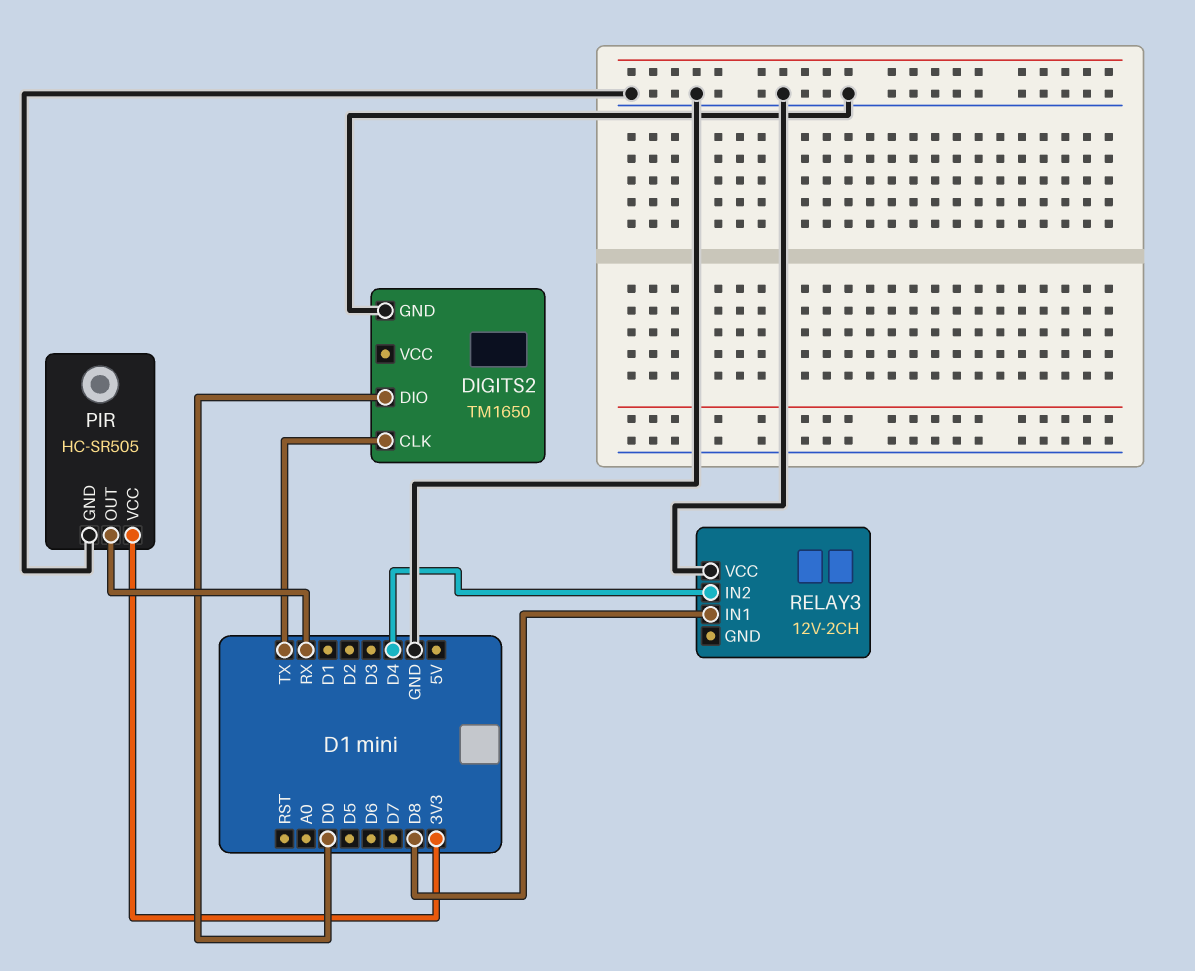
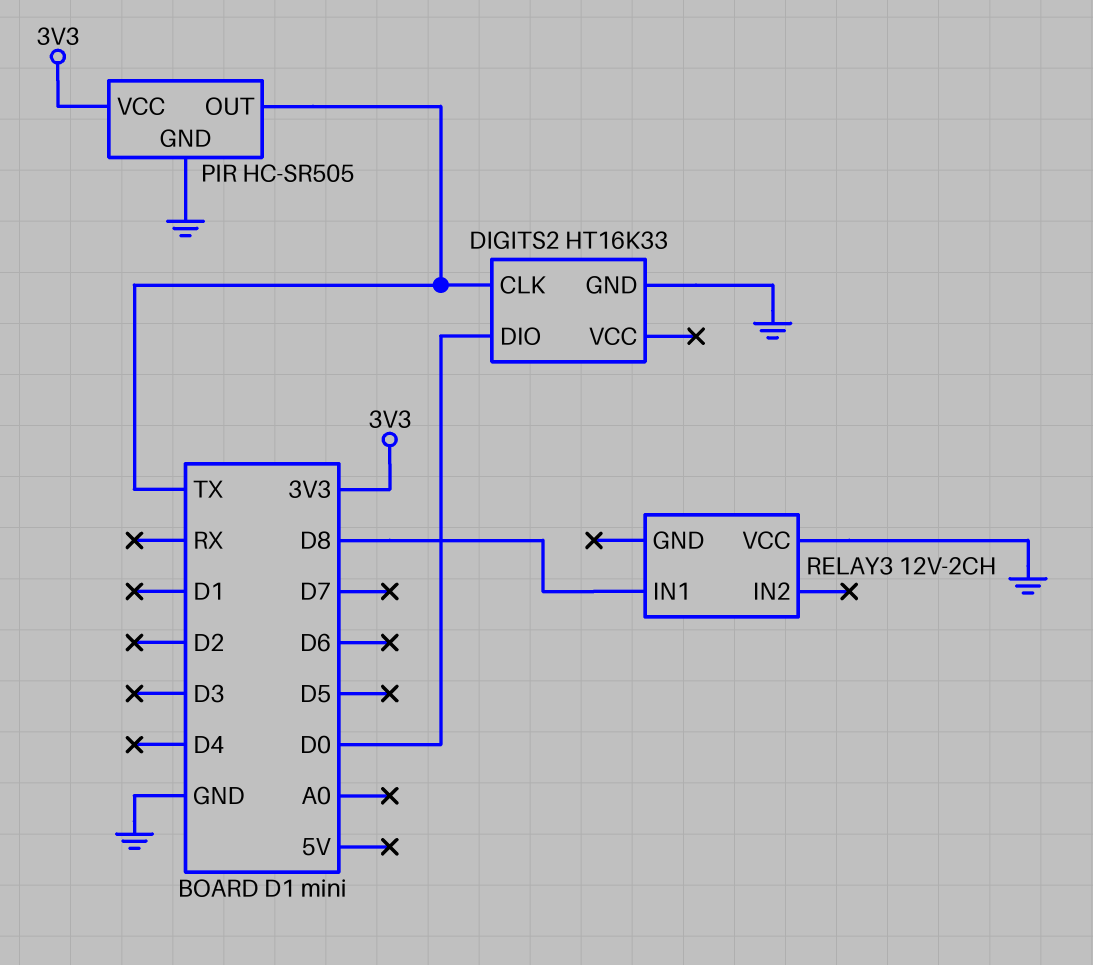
DIGITS2: TM1650 -> HT16K33
PIR pin OUT: RX -> TX
RELAY3 pin IN2: D4 -> none

